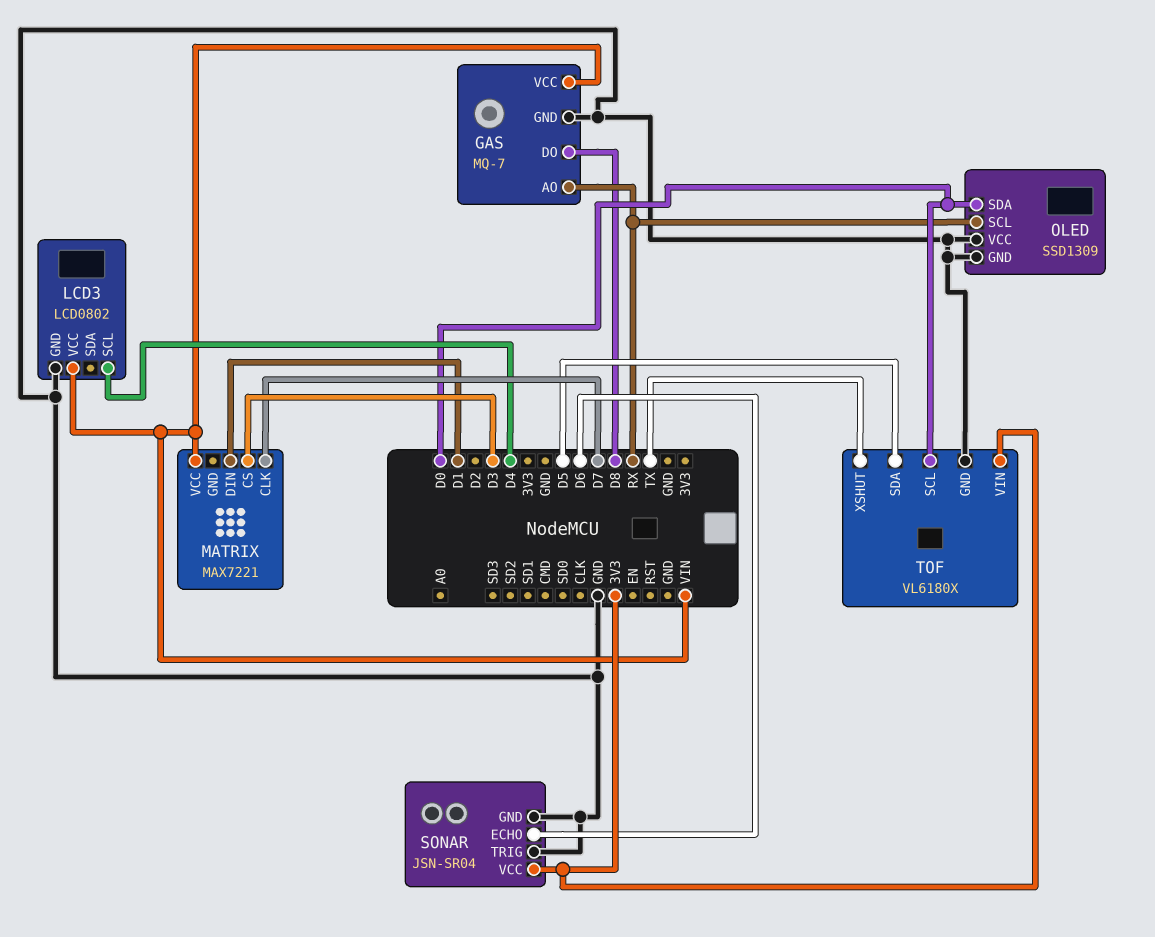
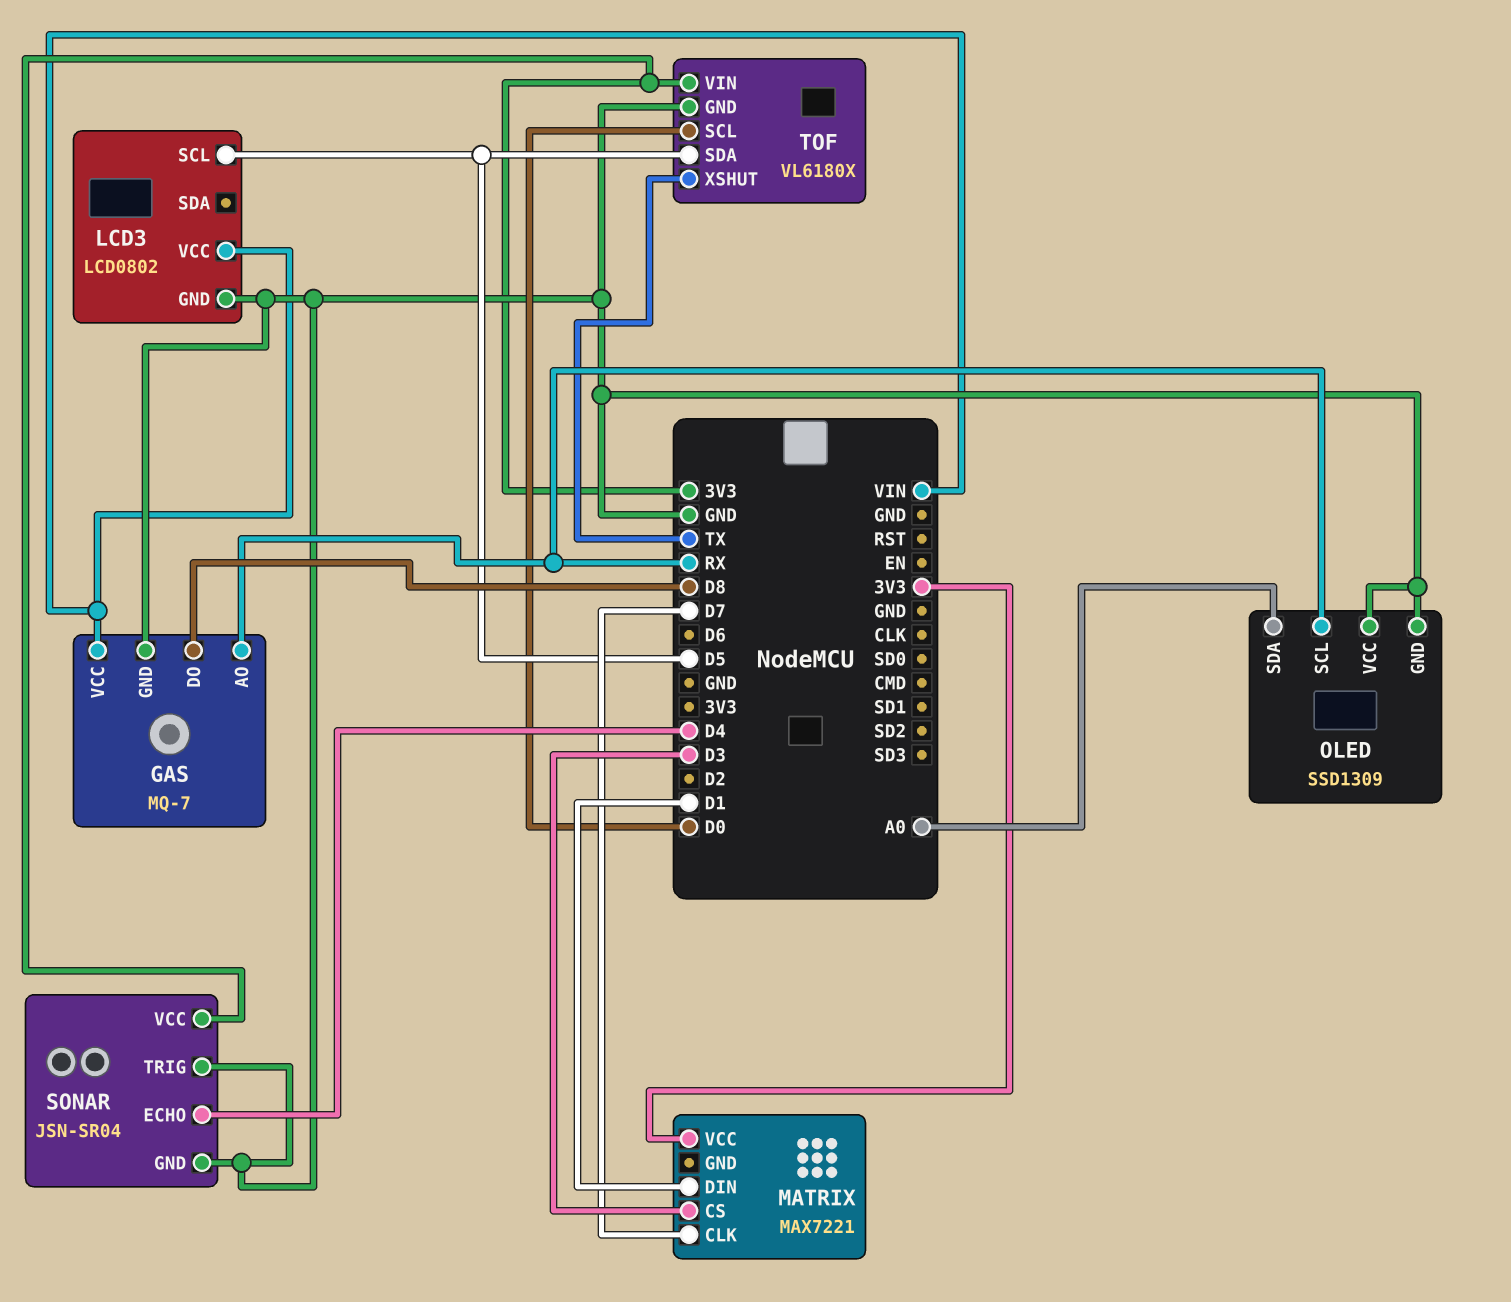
LCD3 pin SCL: D4 -> D5
MATRIX pin VCC: VIN -> 3V3
OLED pin SDA: D0 -> A0
SONAR pin ECHO: D6 -> D4

